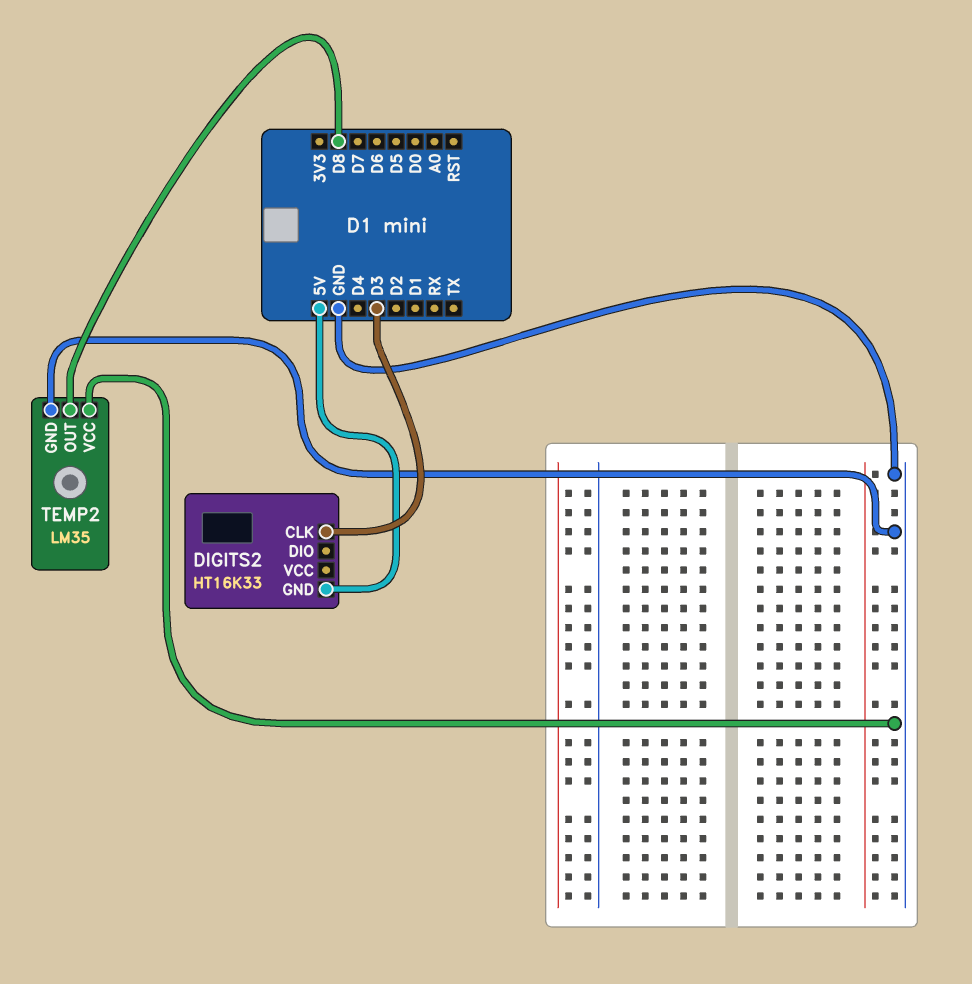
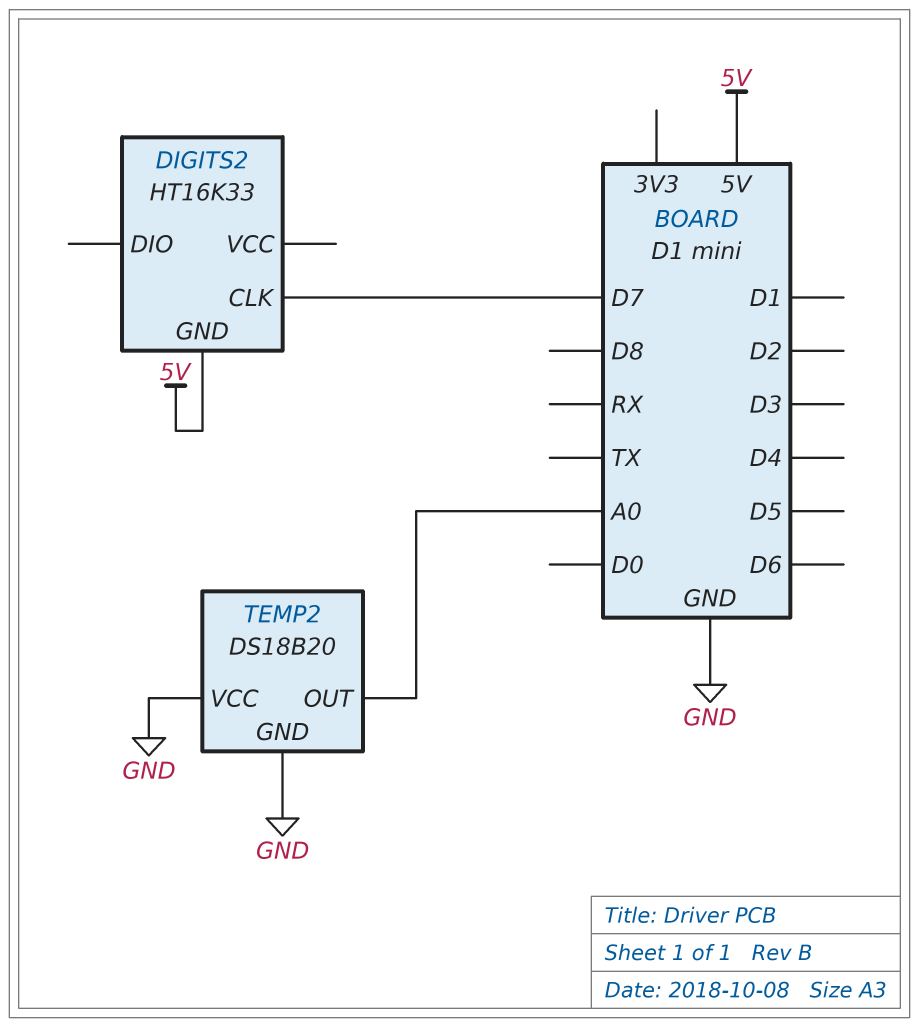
DIGITS2 pin CLK: D3 -> D7
TEMP2: LM35 -> DS18B20
TEMP2 pin OUT: D8 -> A0

